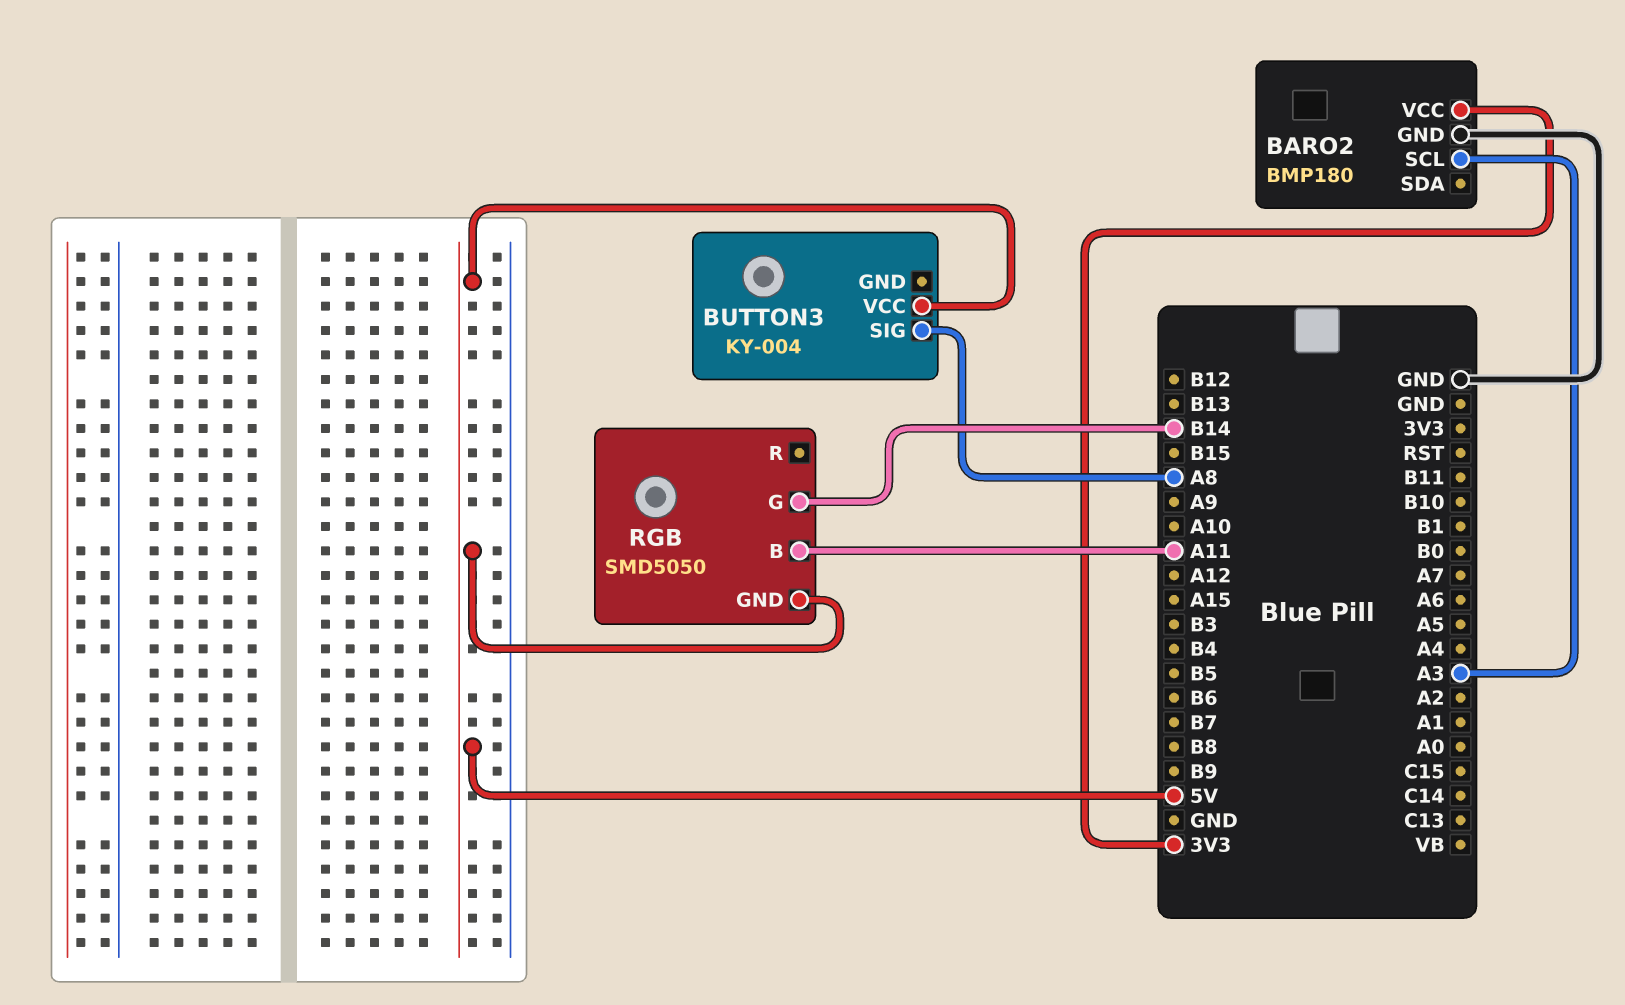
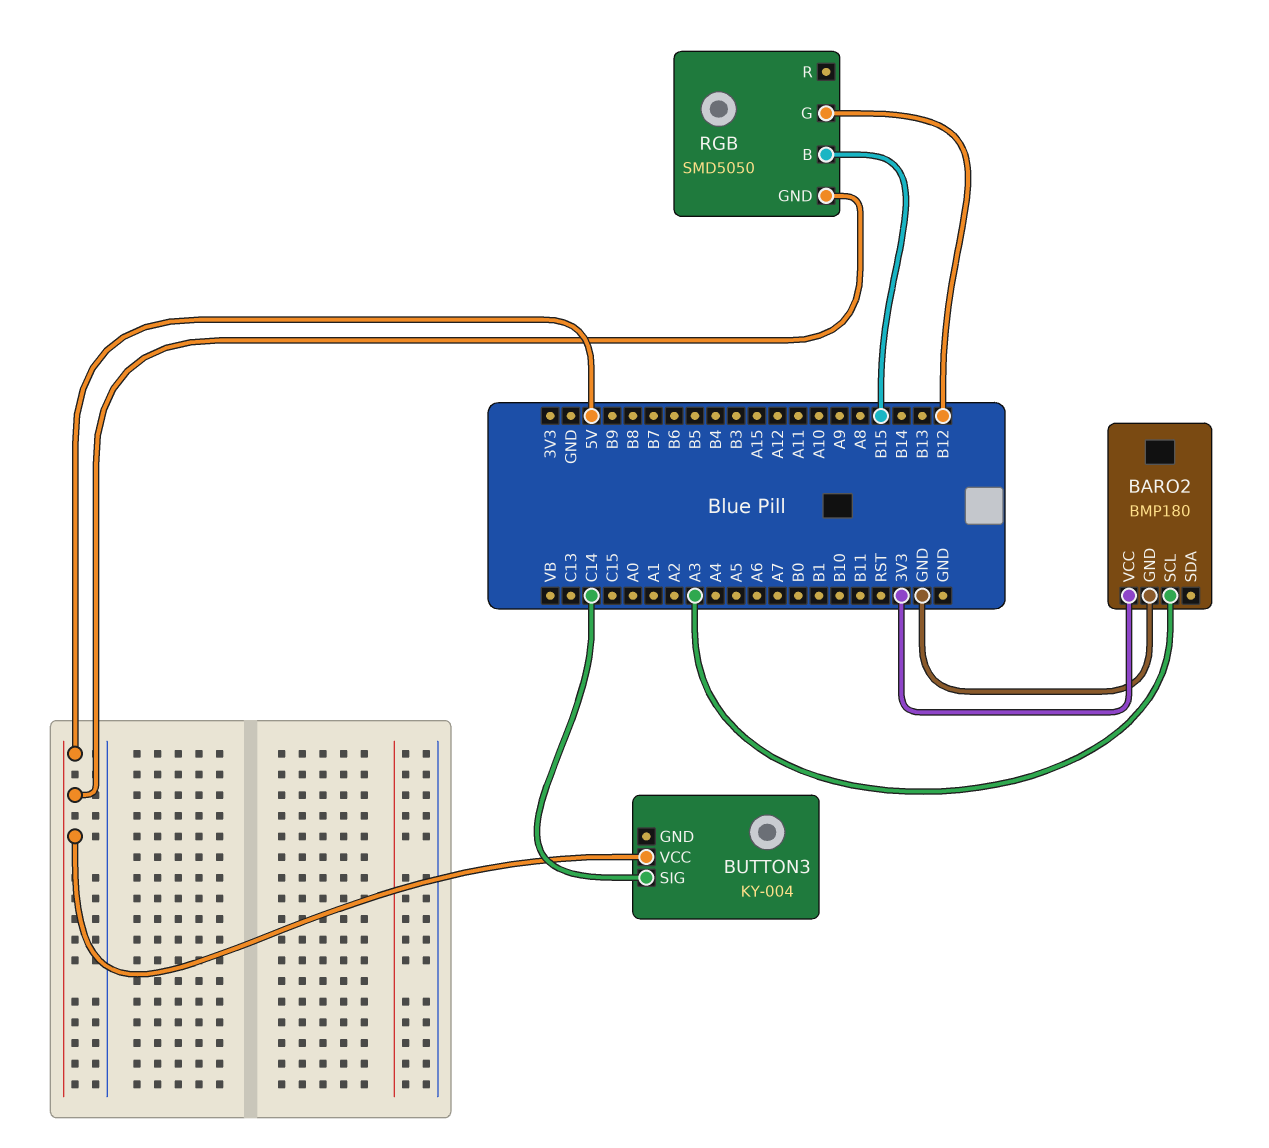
BUTTON3 pin SIG: A8 -> C14
RGB pin B: A11 -> B15
RGB pin G: B14 -> B12

